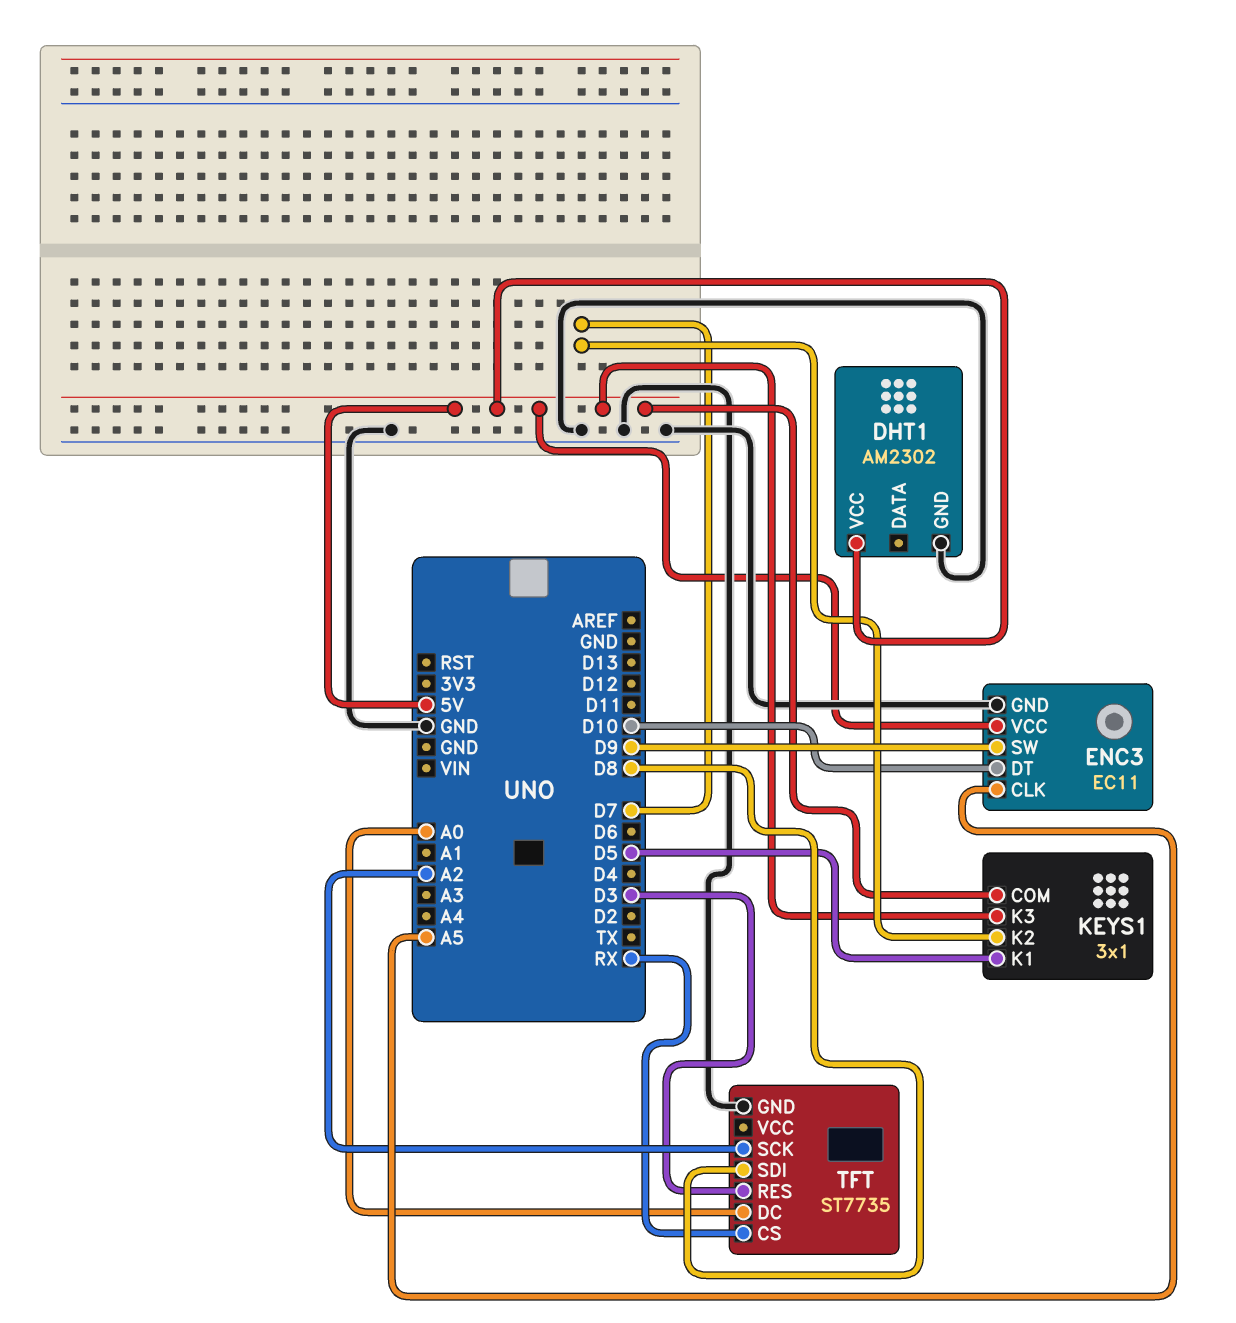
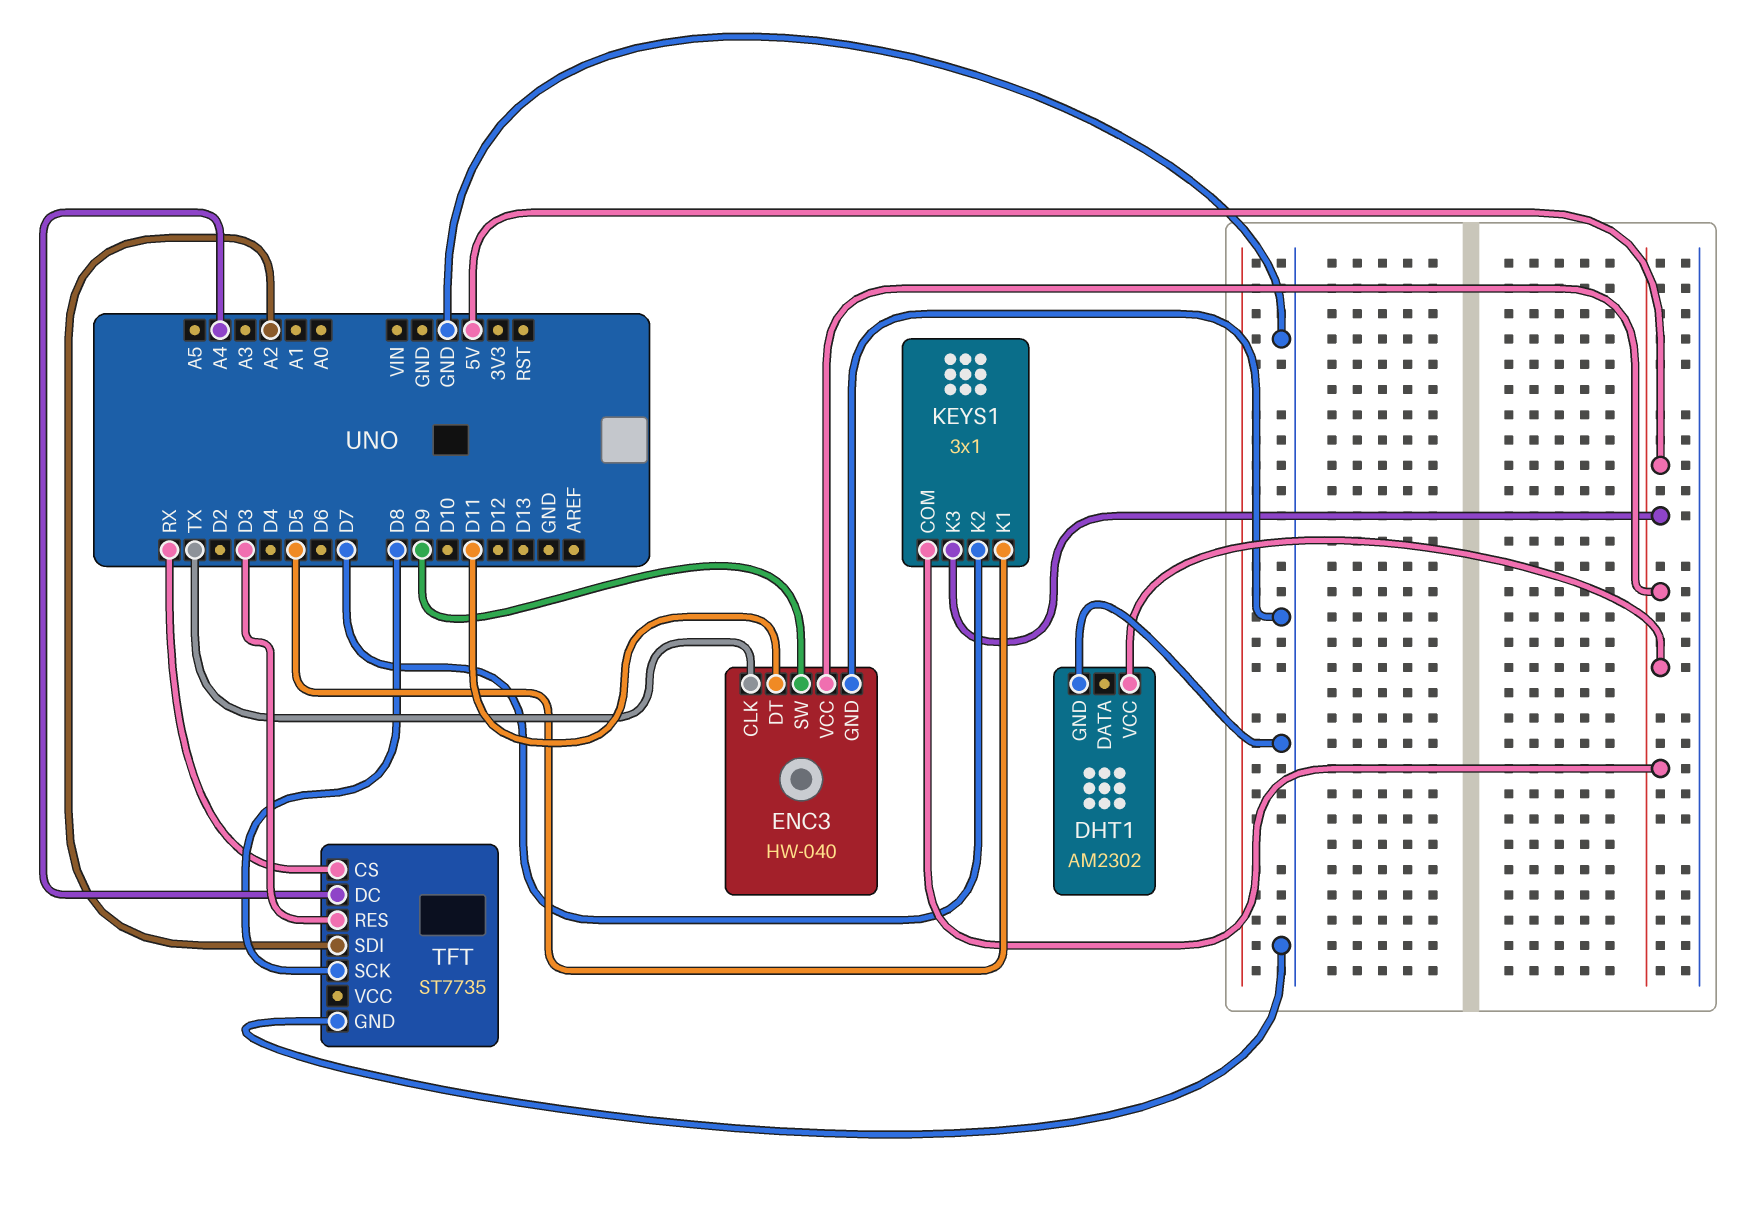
ENC3: EC11 -> HW-040
ENC3 pin CLK: A5 -> TX
ENC3 pin DT: D10 -> D11
TFT pin DC: A0 -> A4
TFT pin SCK: A2 -> D8
TFT pin SDI: D8 -> A2

